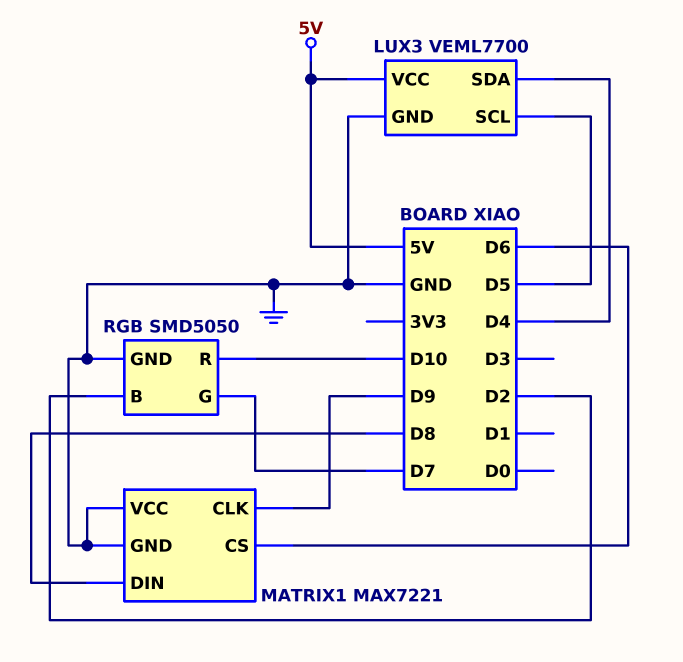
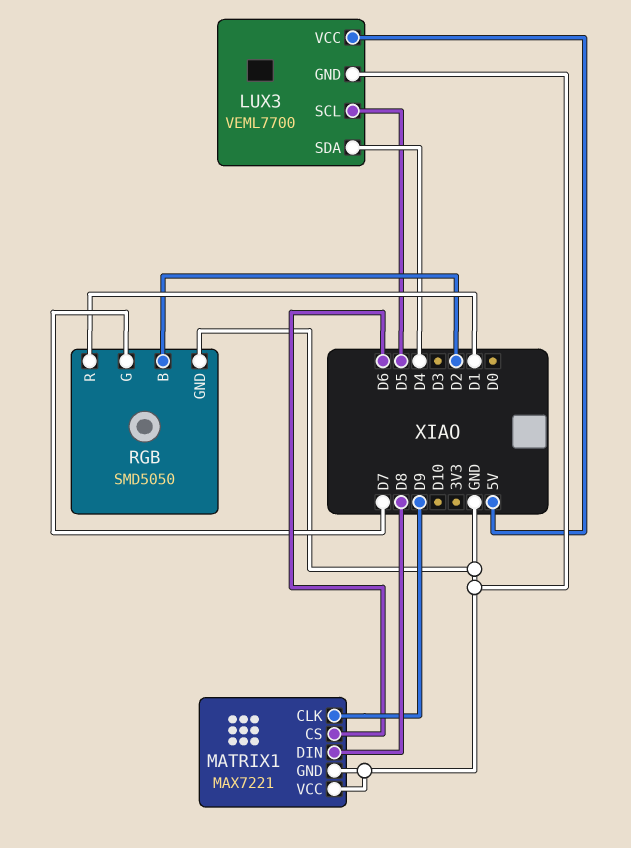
RGB pin R: D10 -> D1

